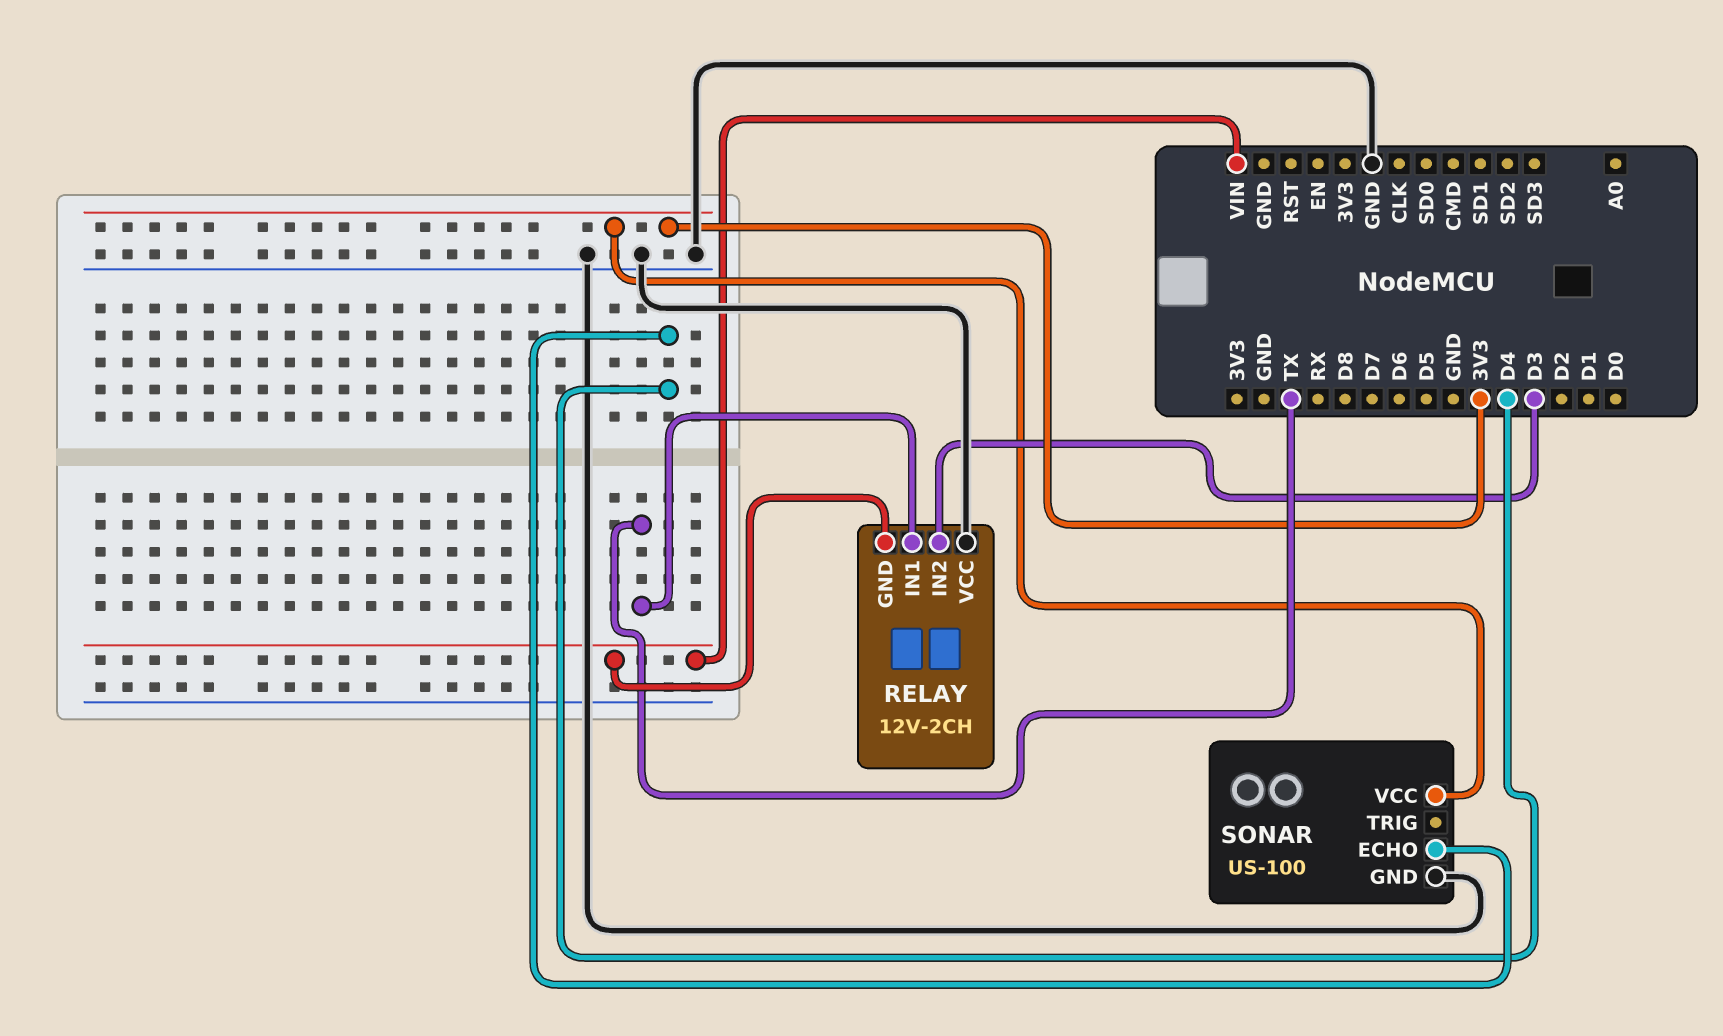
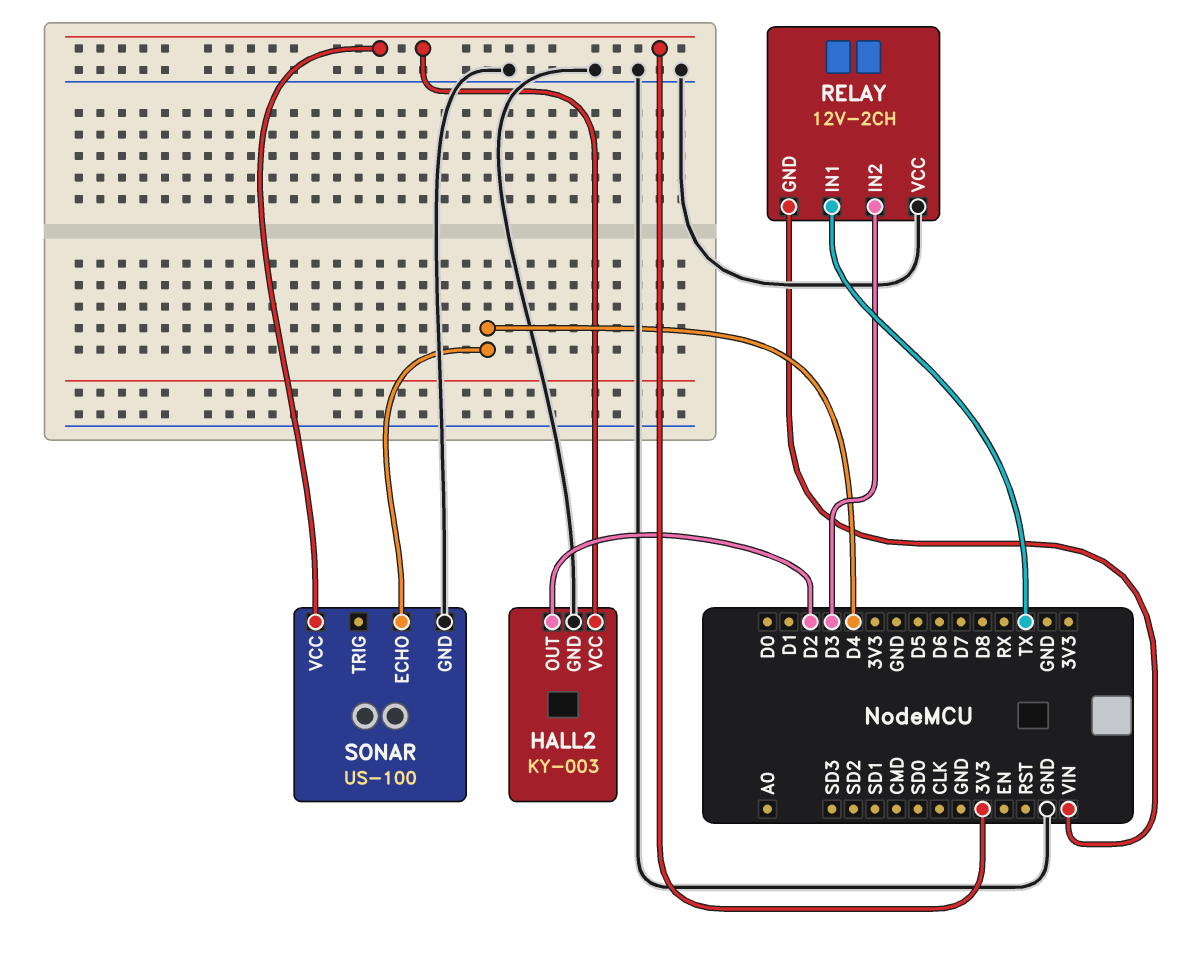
HALL2: none -> KY-003
HALL2 pin GND: none -> GND
HALL2 pin OUT: none -> D2
HALL2 pin VCC: none -> 3V3

